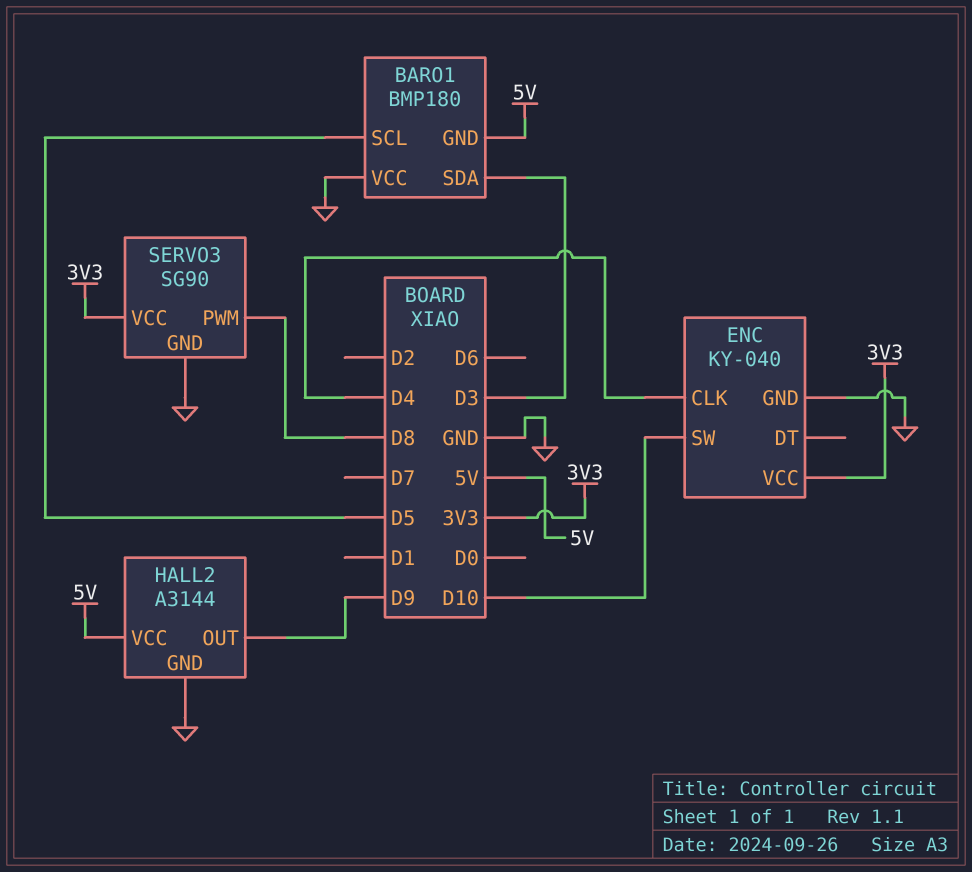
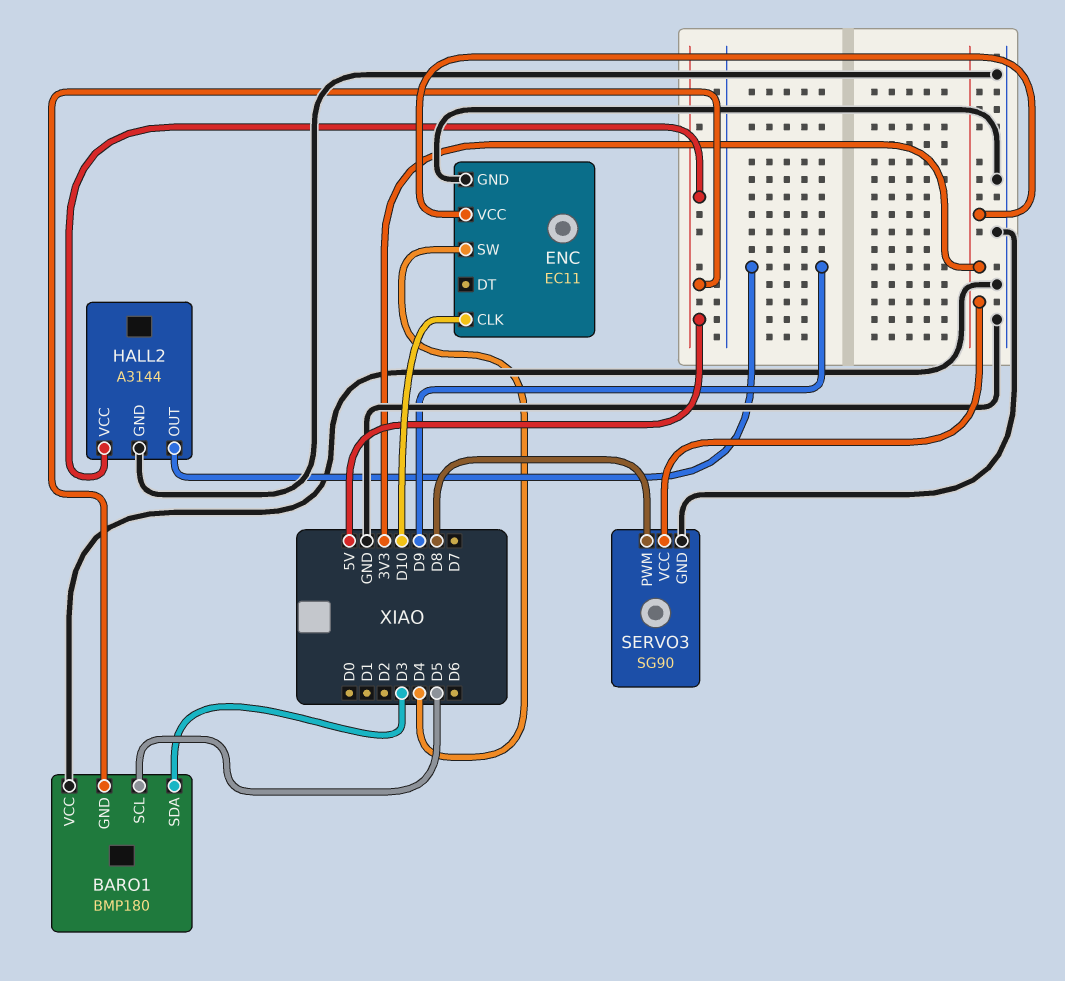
ENC: KY-040 -> EC11
ENC pin CLK: D4 -> D10
ENC pin SW: D10 -> D4

